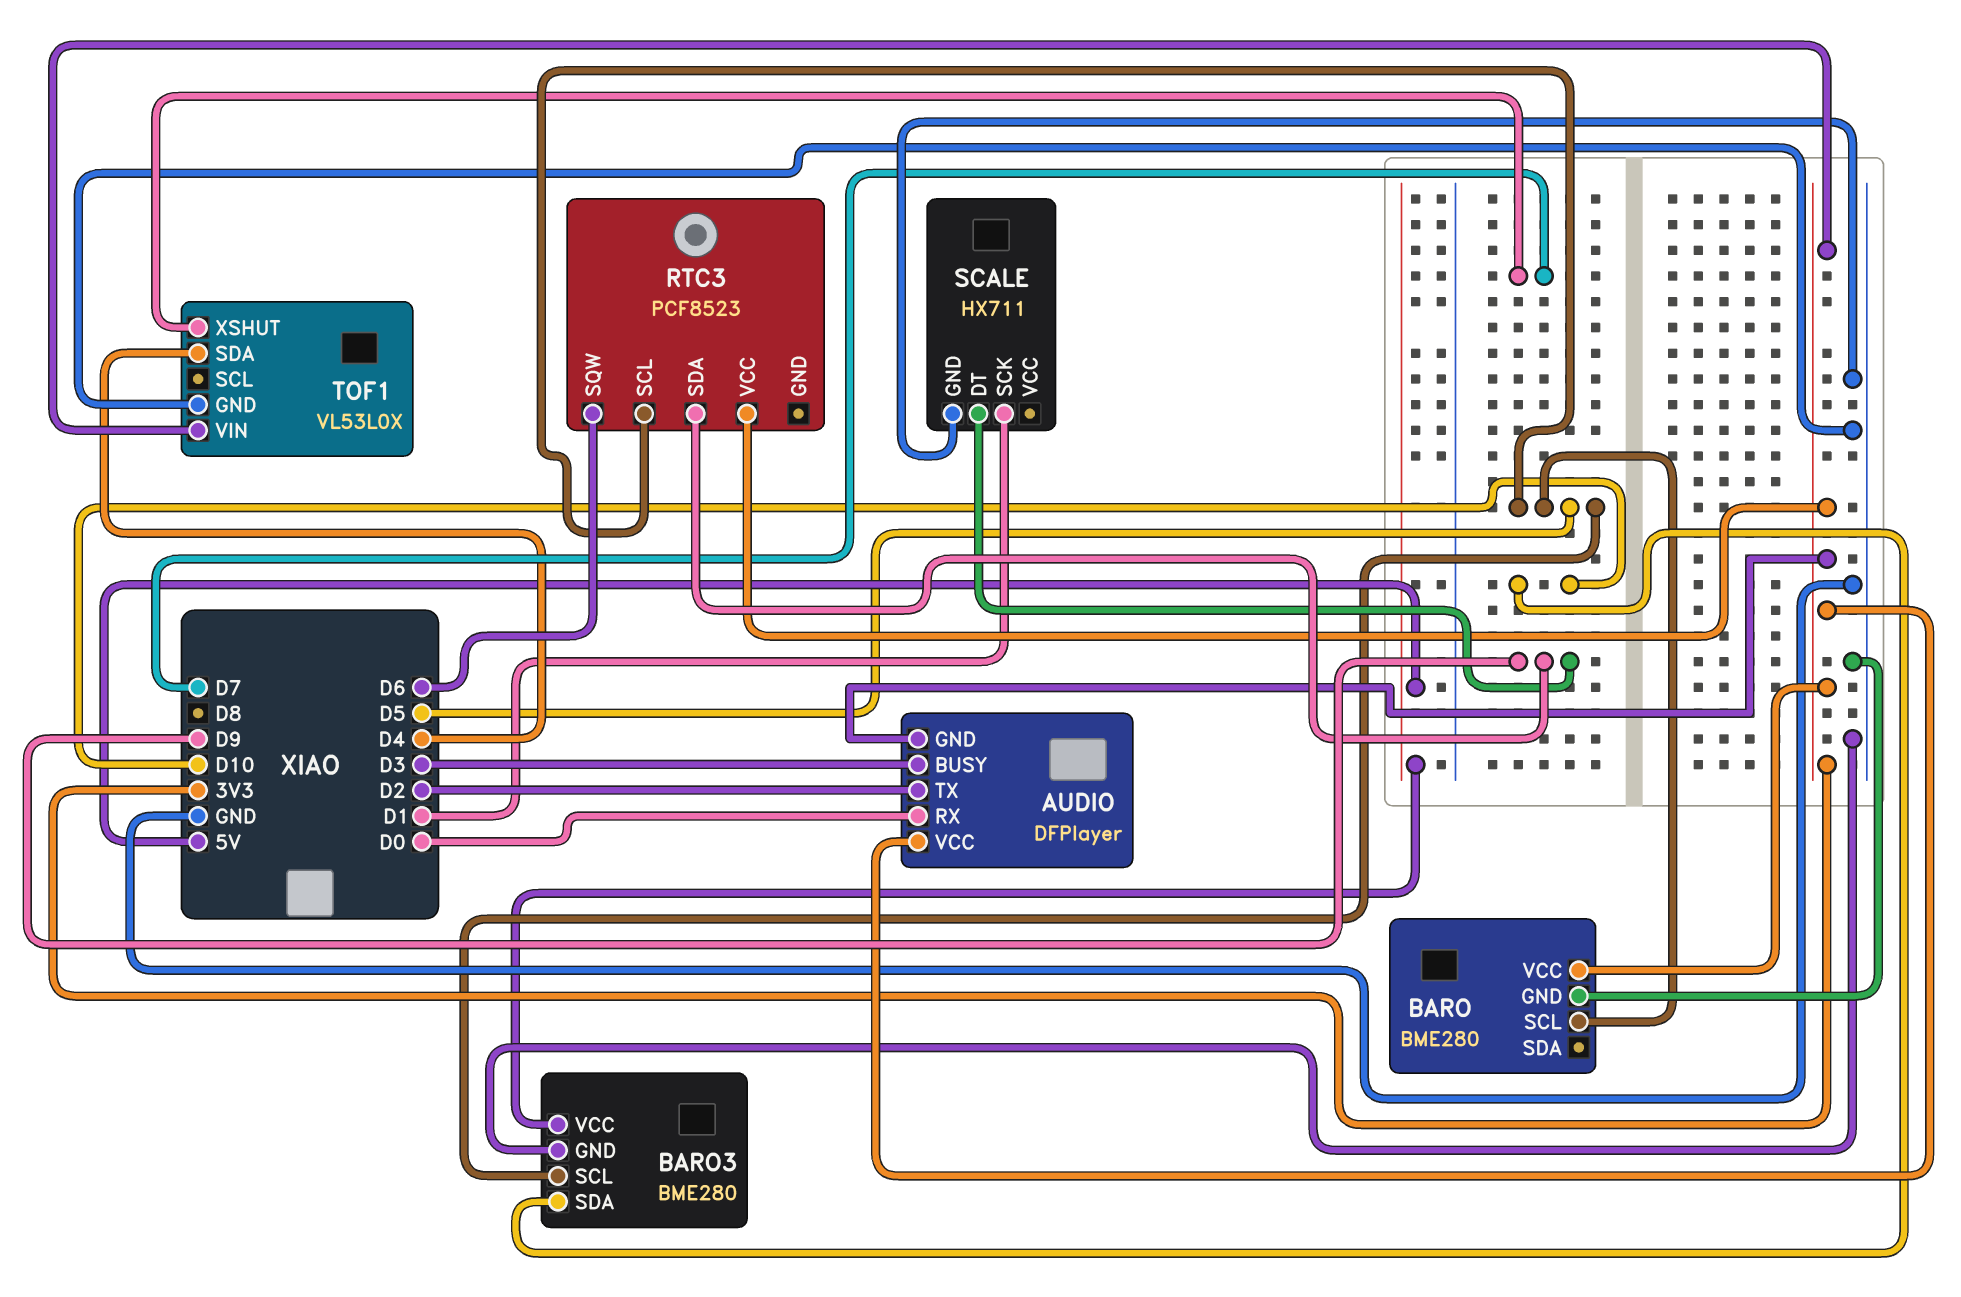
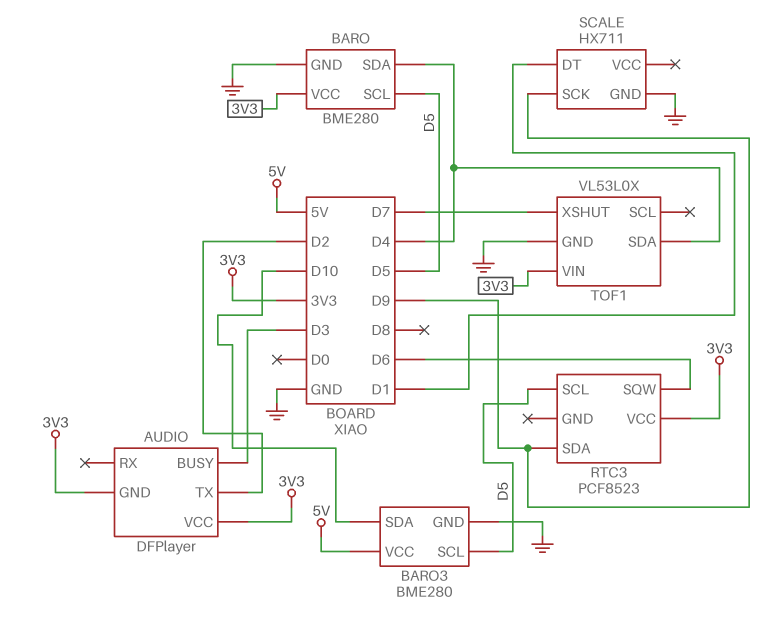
AUDIO pin RX: D0 -> none
BARO pin SDA: none -> D4
SCALE pin DT: D9 -> D1
SCALE pin SCK: D1 -> D9

